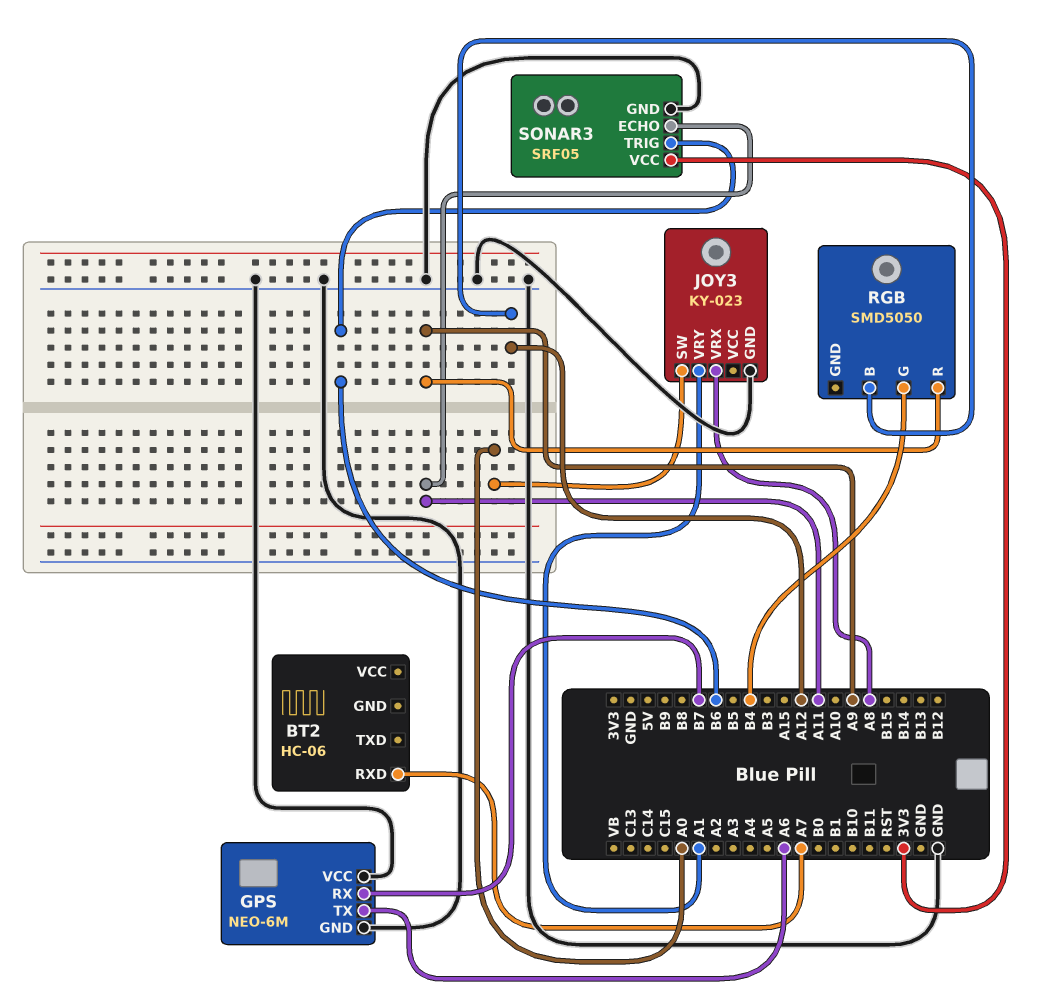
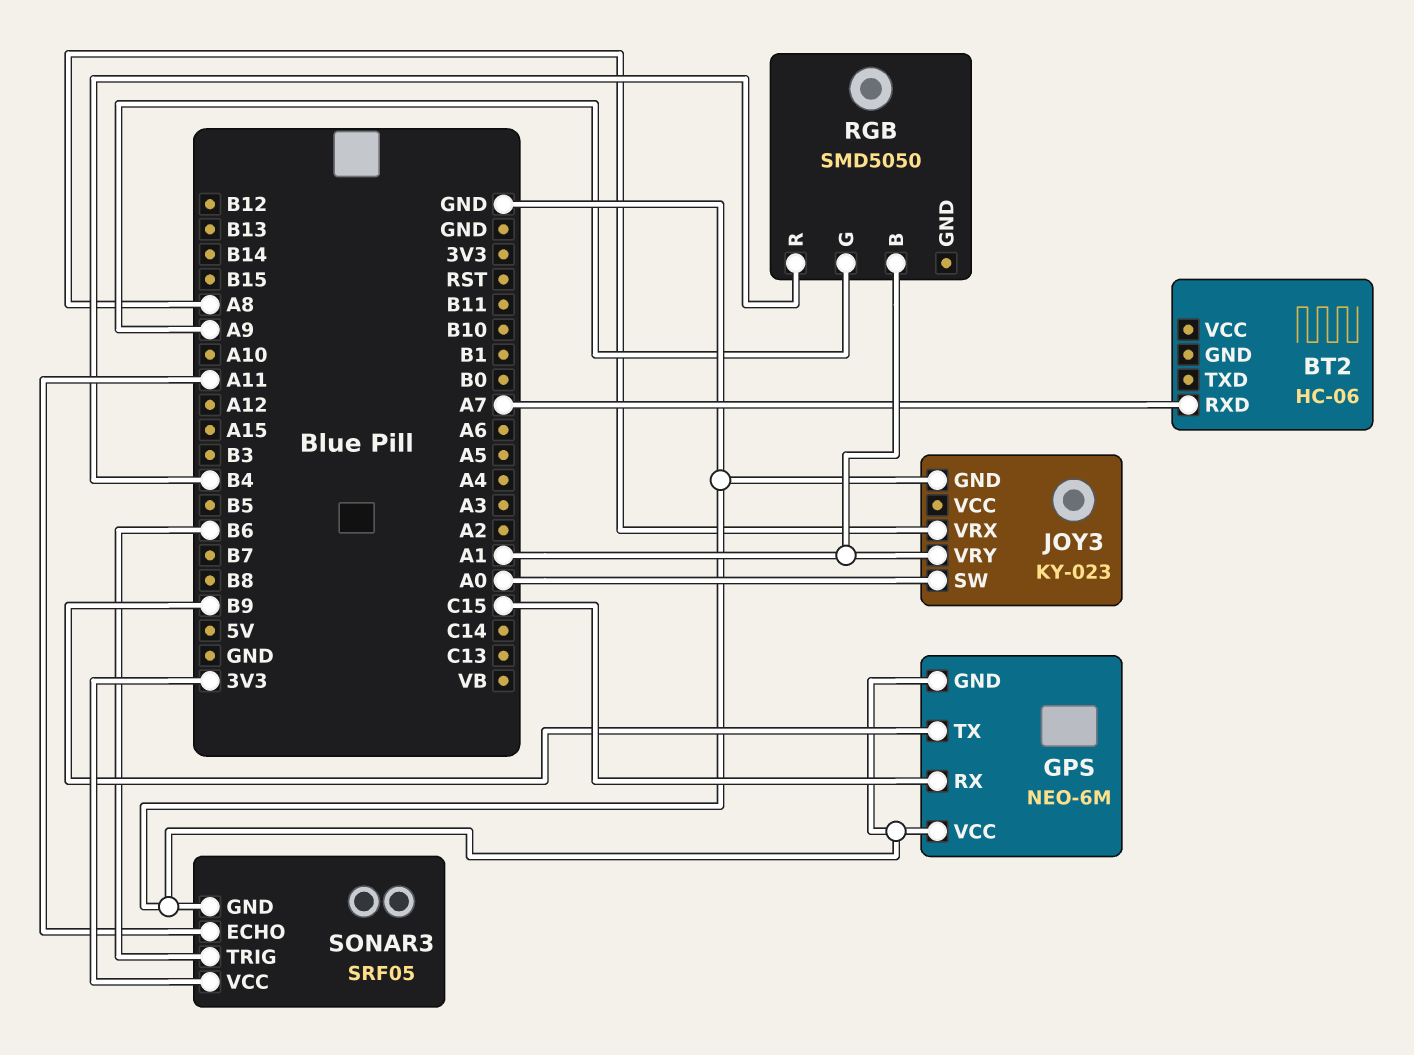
GPS pin RX: B7 -> C15
GPS pin TX: A6 -> B9
RGB pin B: A12 -> A1
RGB pin G: B4 -> A9
RGB pin R: A9 -> B4

